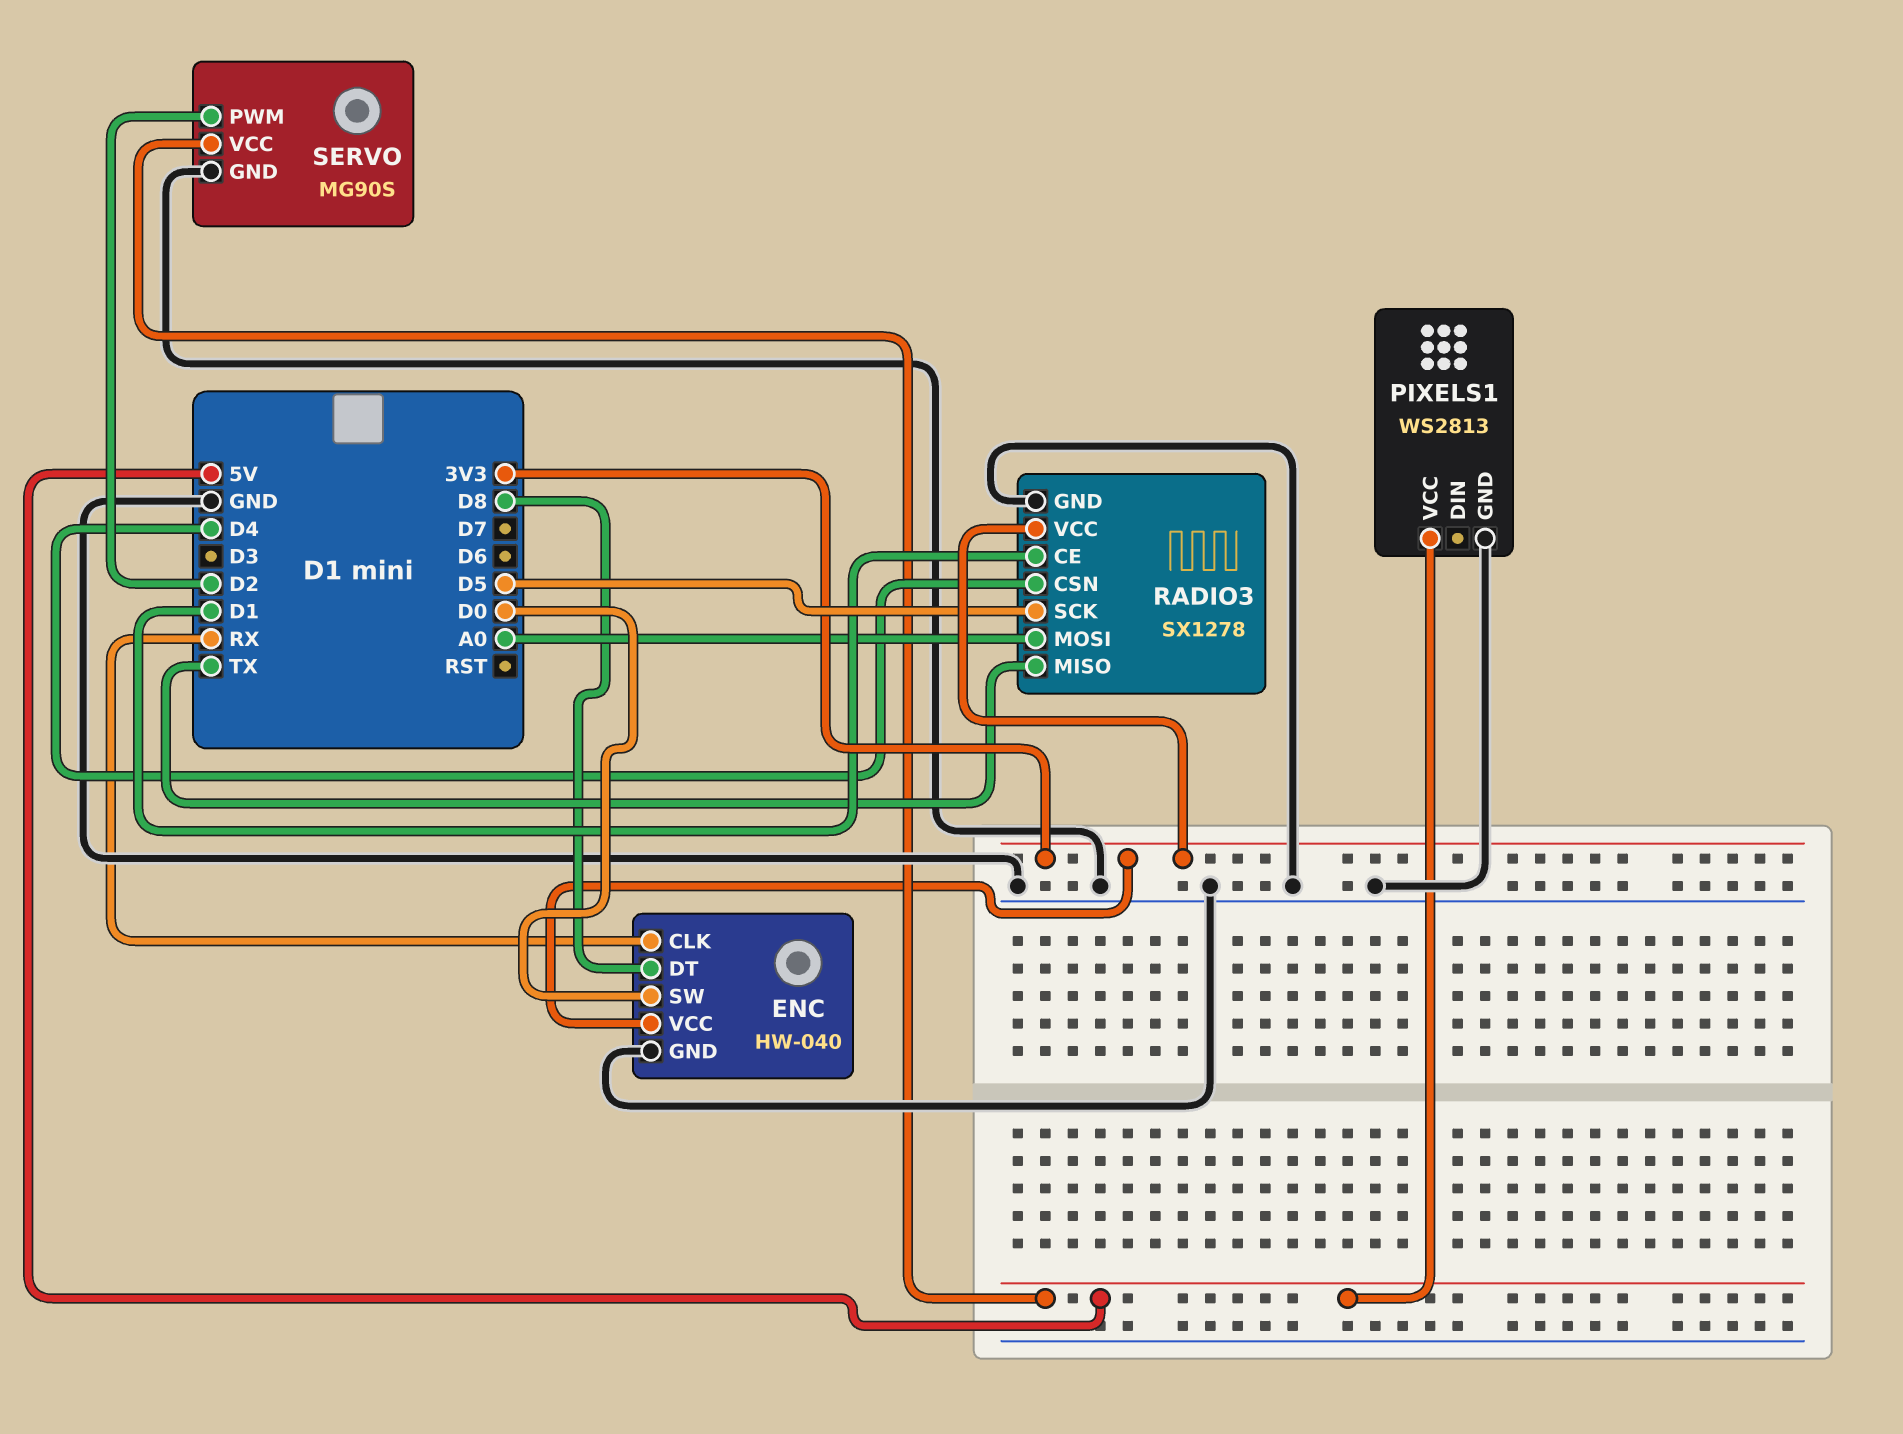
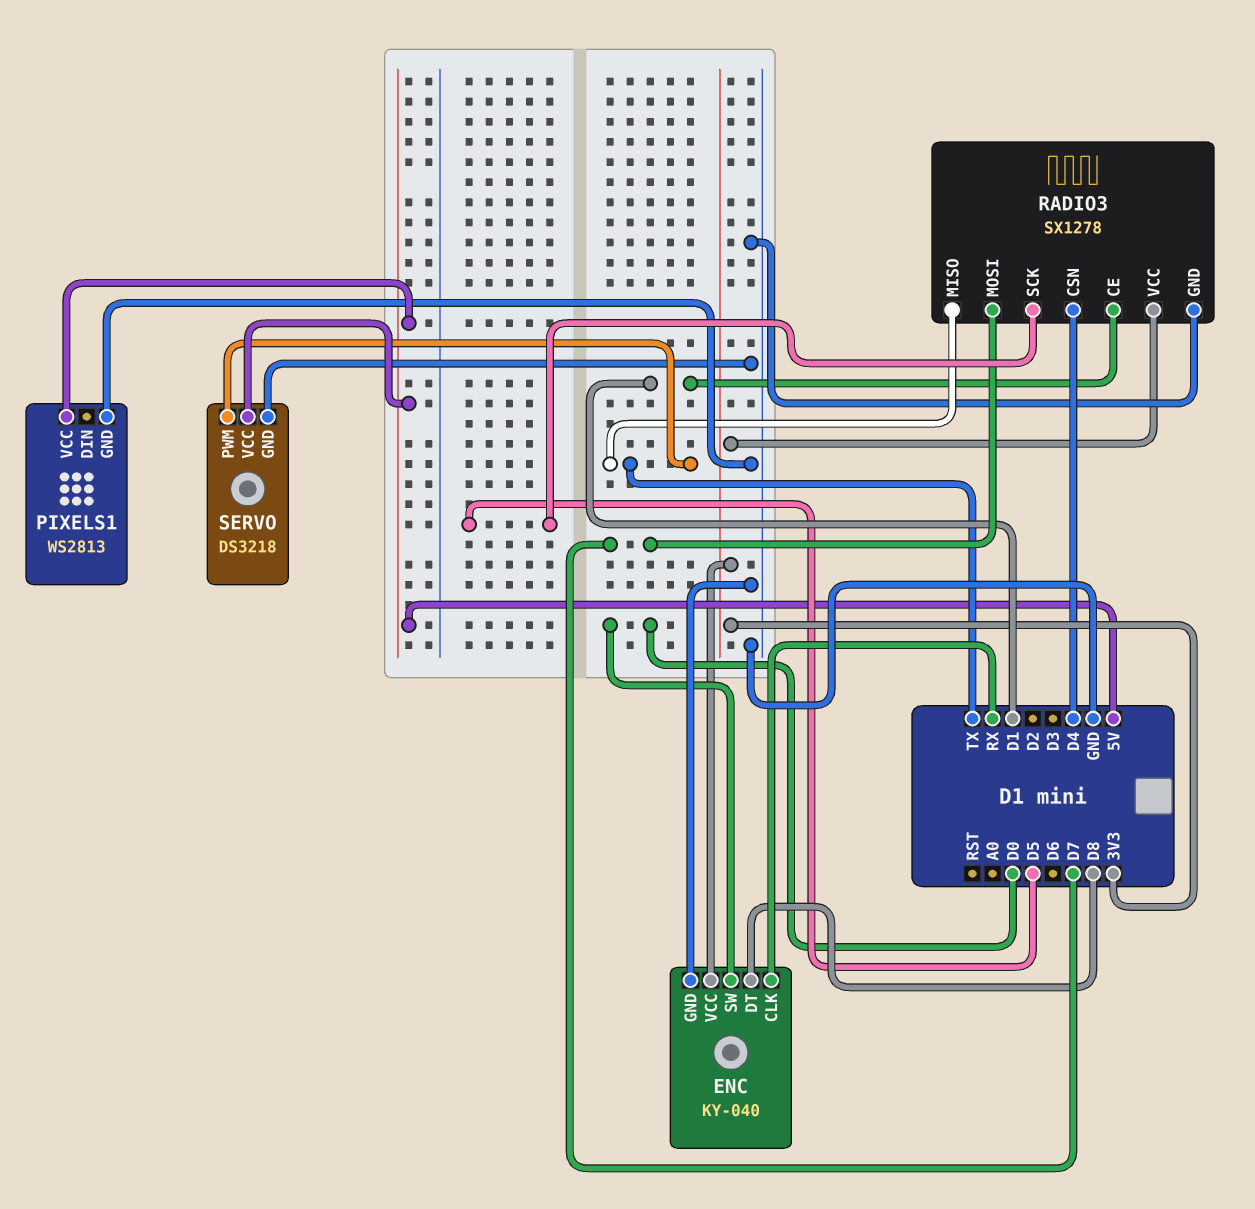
ENC: HW-040 -> KY-040
RADIO3 pin MOSI: A0 -> D7
SERVO: MG90S -> DS3218
SERVO pin PWM: D2 -> TX

